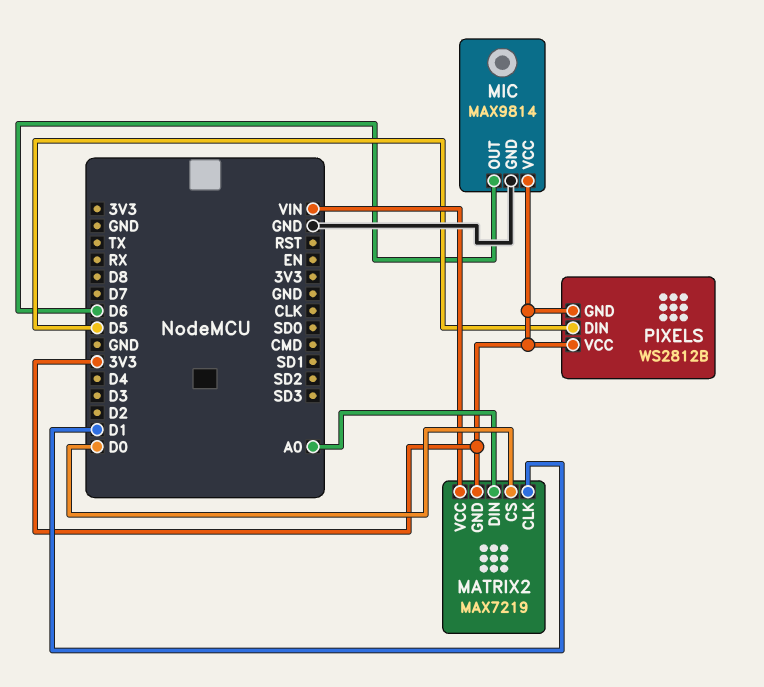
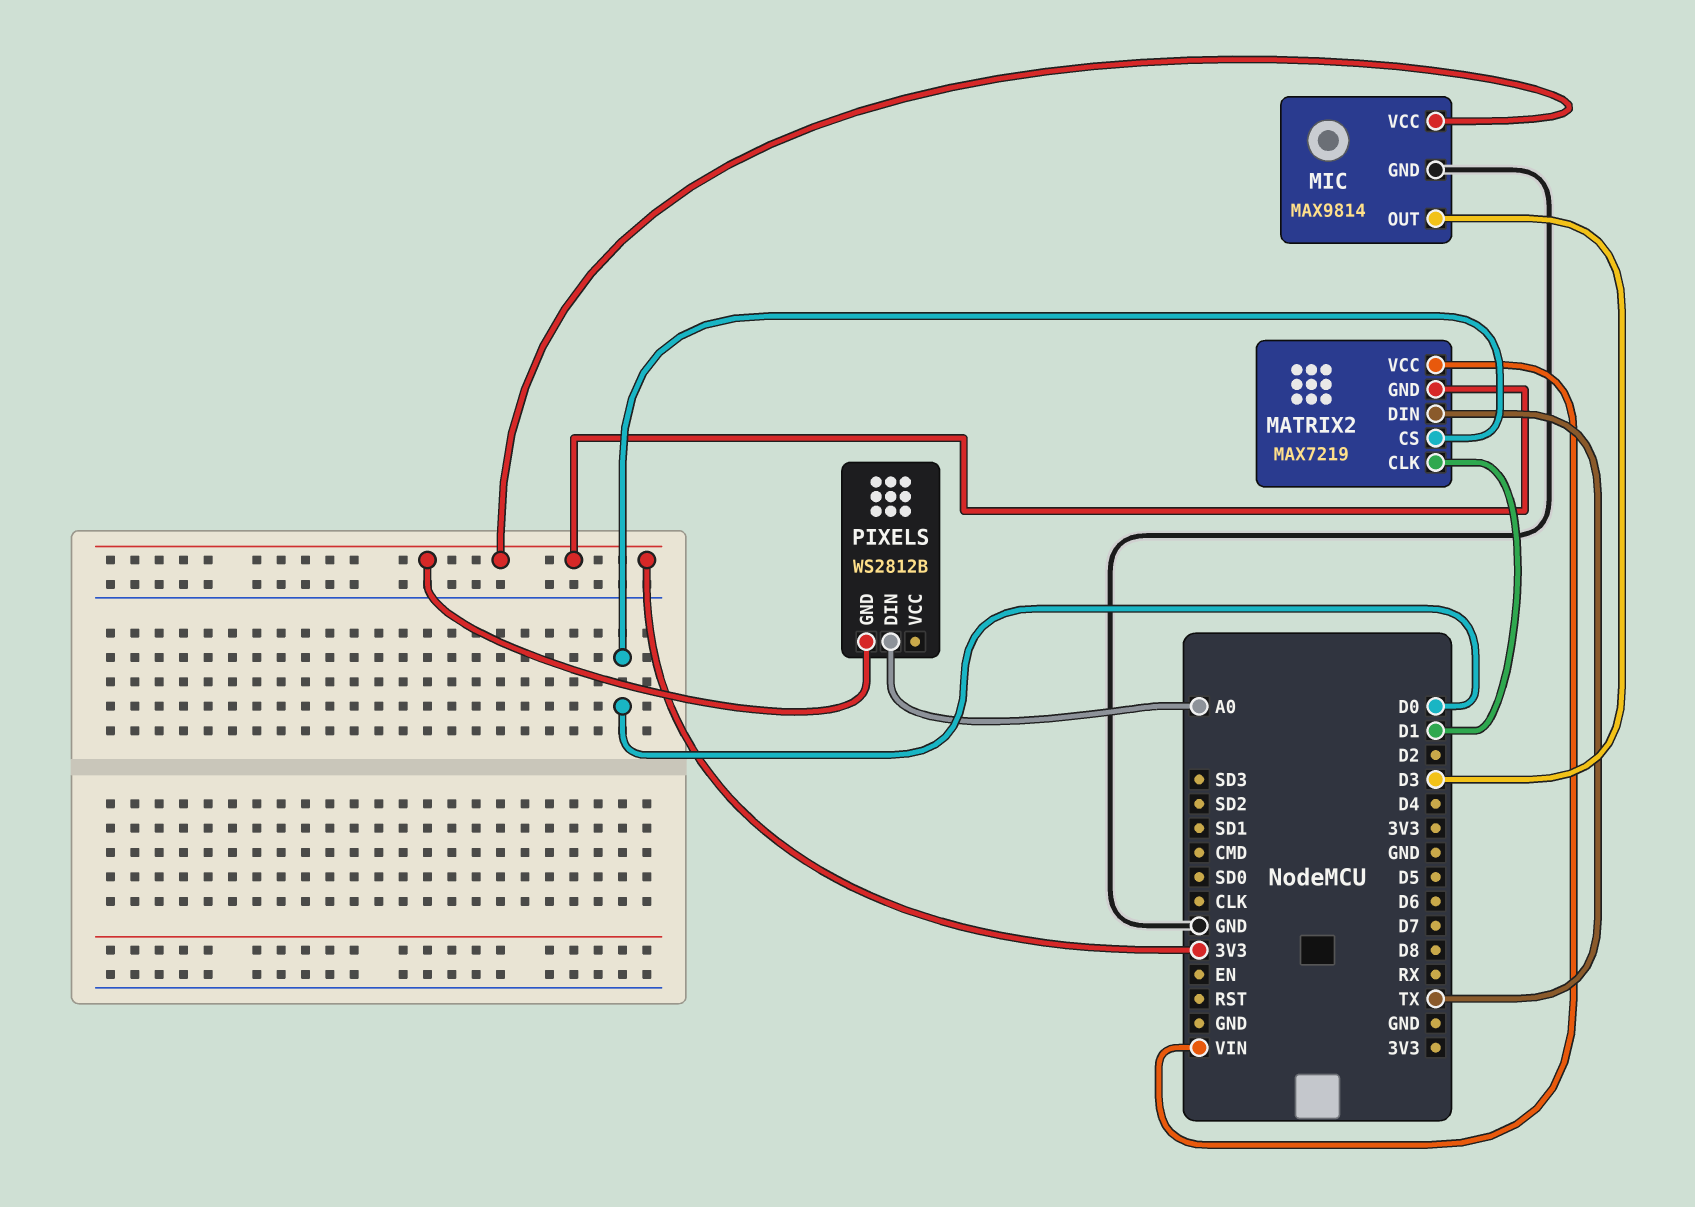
MATRIX2 pin DIN: A0 -> TX
MIC pin OUT: D6 -> D3
PIXELS pin DIN: D5 -> A0
PIXELS pin VCC: 3V3 -> none

